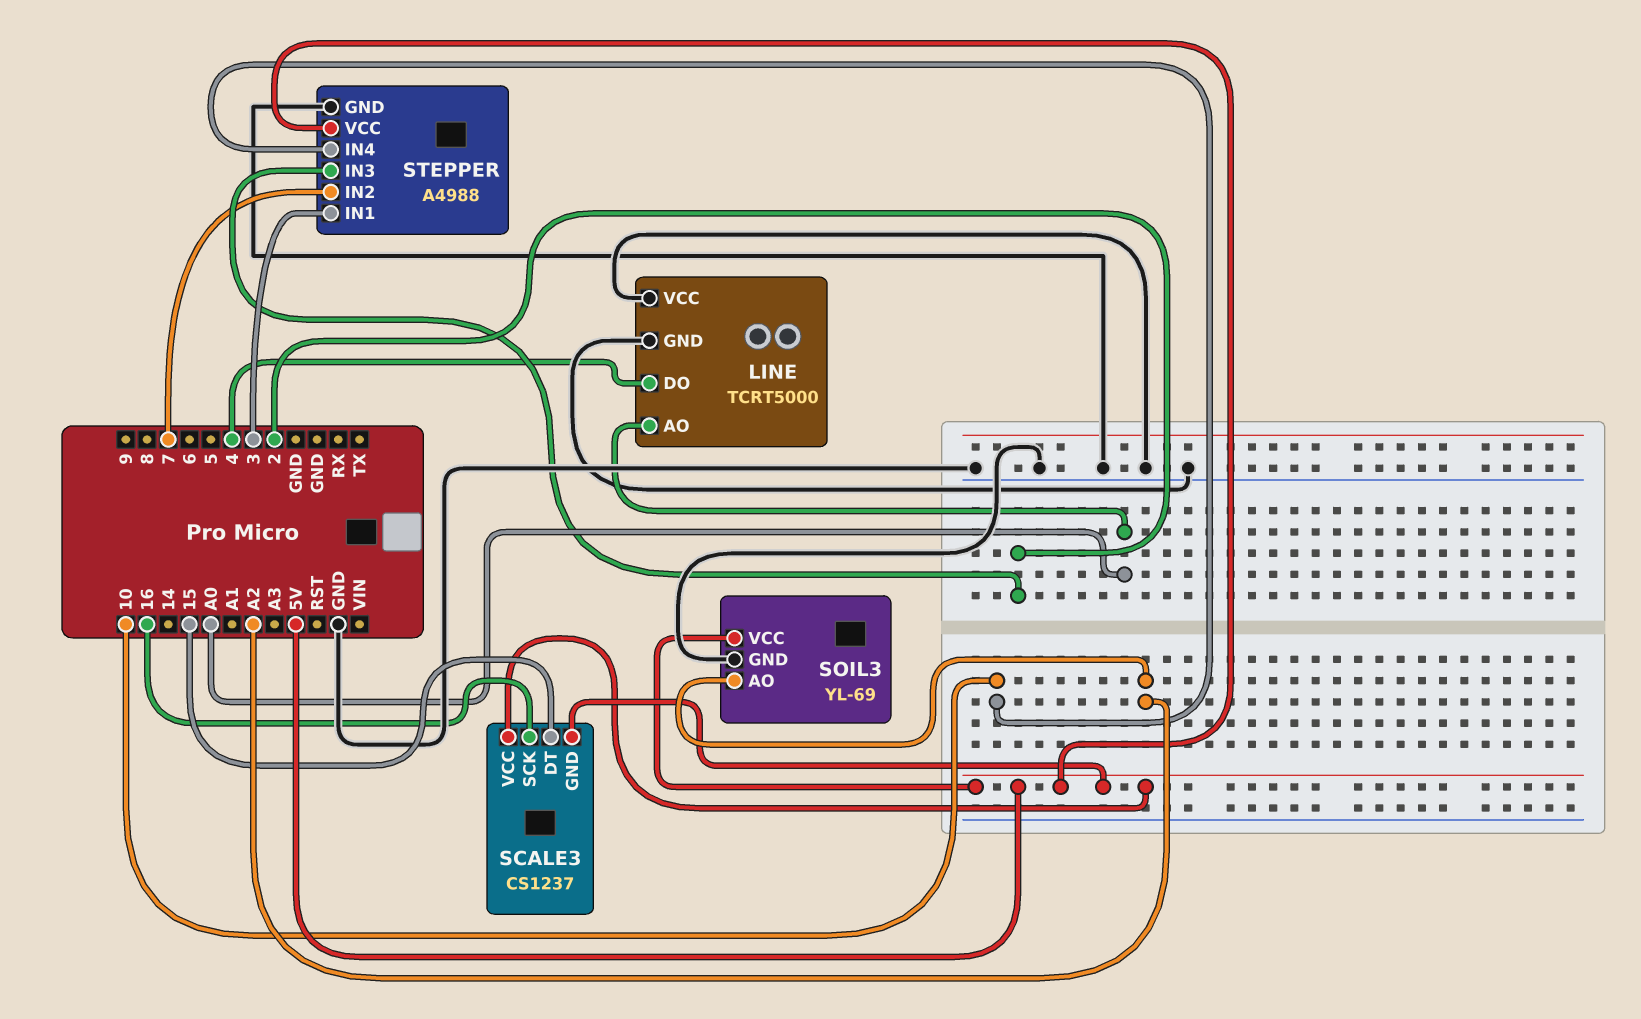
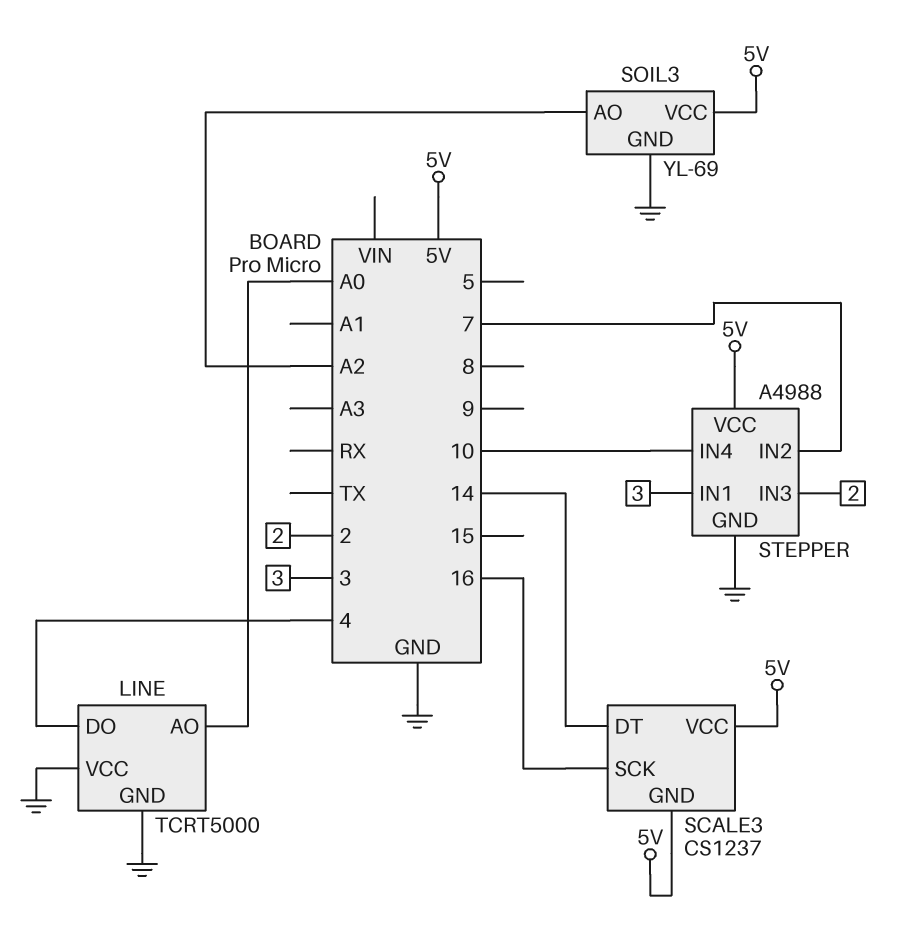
SCALE3 pin DT: 15 -> 14

